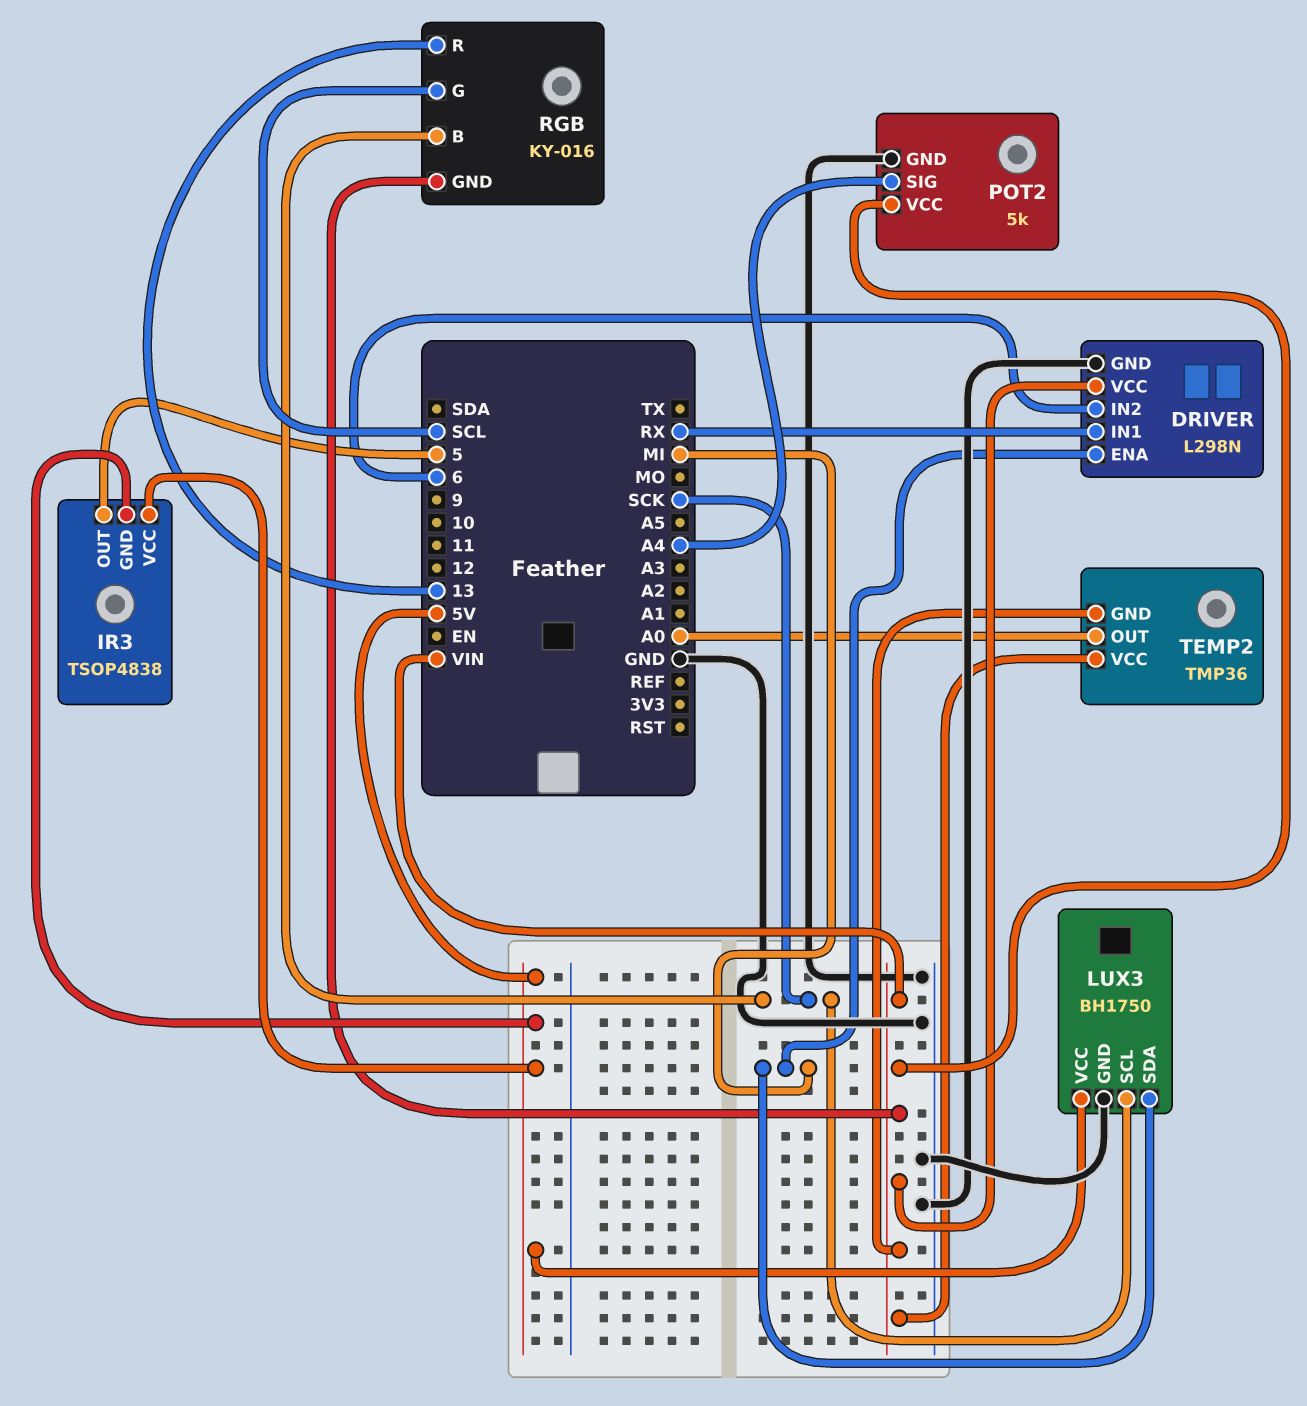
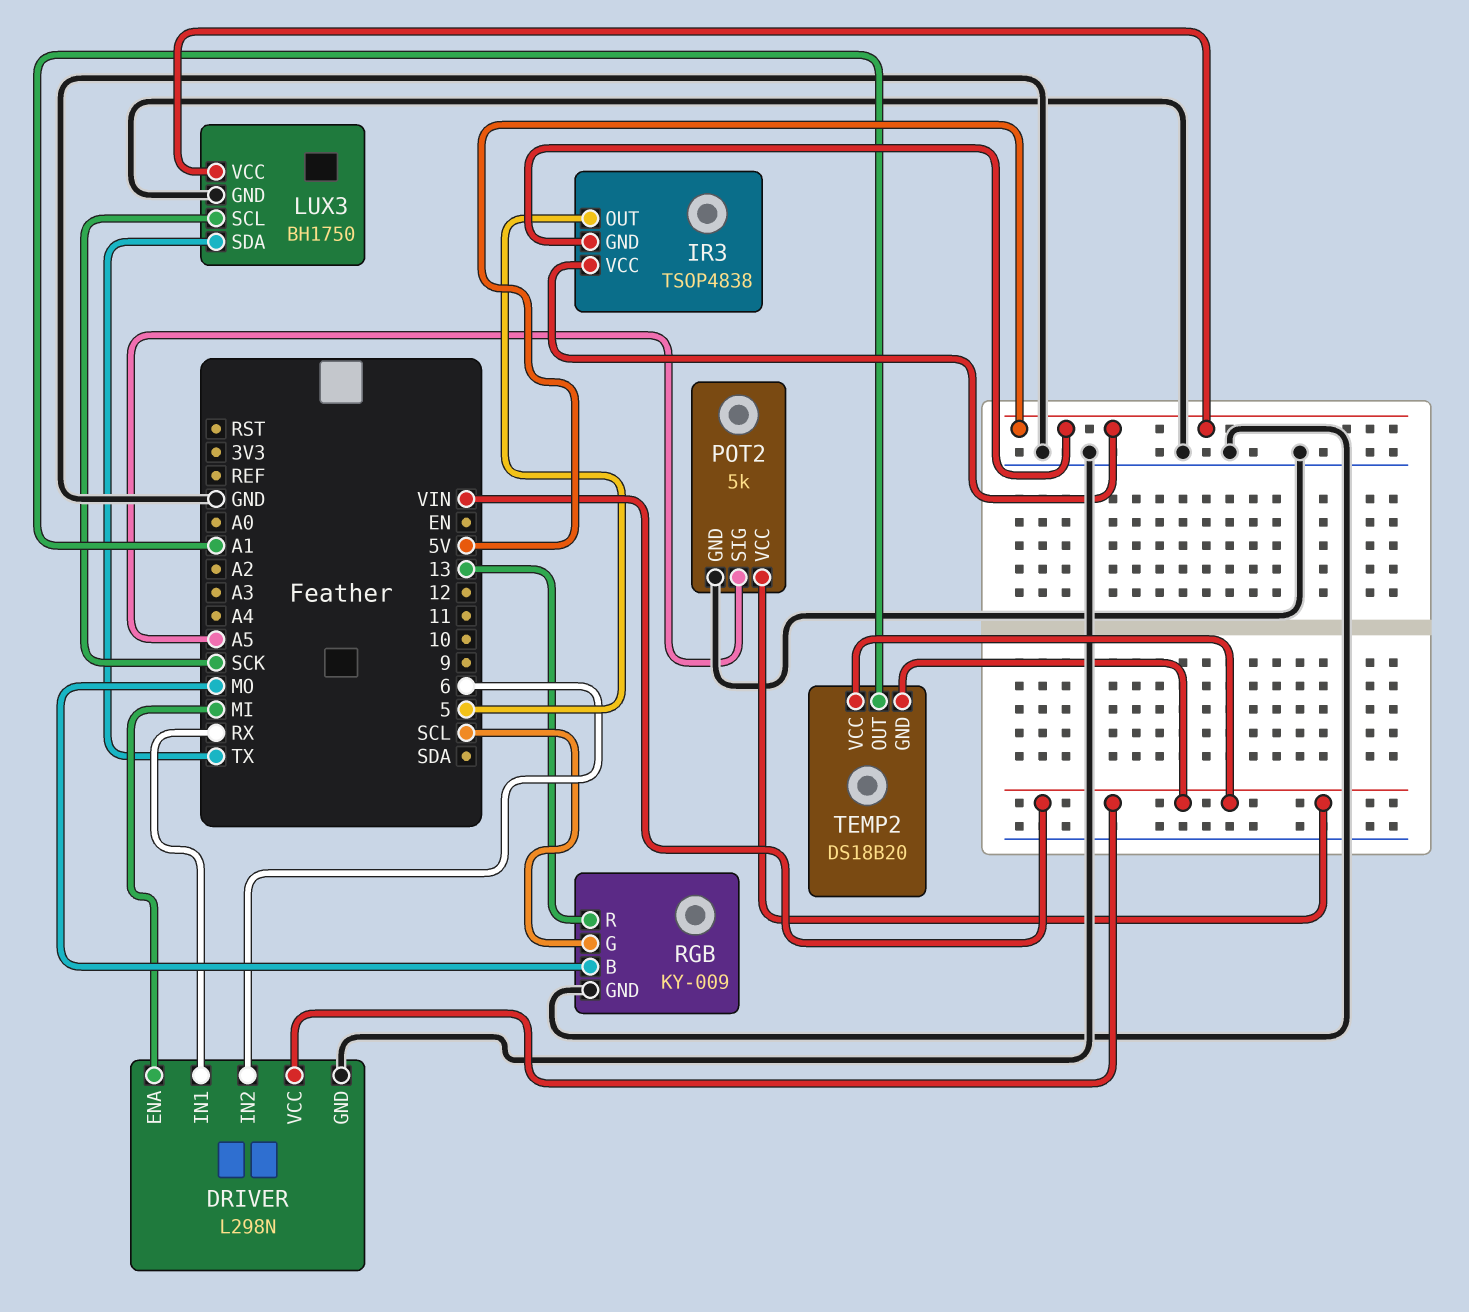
LUX3 pin SDA: MI -> TX
POT2 pin SIG: A4 -> A5
RGB: KY-016 -> KY-009
RGB pin B: SCK -> MO
RGB pin GND: VIN -> GND
TEMP2: TMP36 -> DS18B20
TEMP2 pin OUT: A0 -> A1

